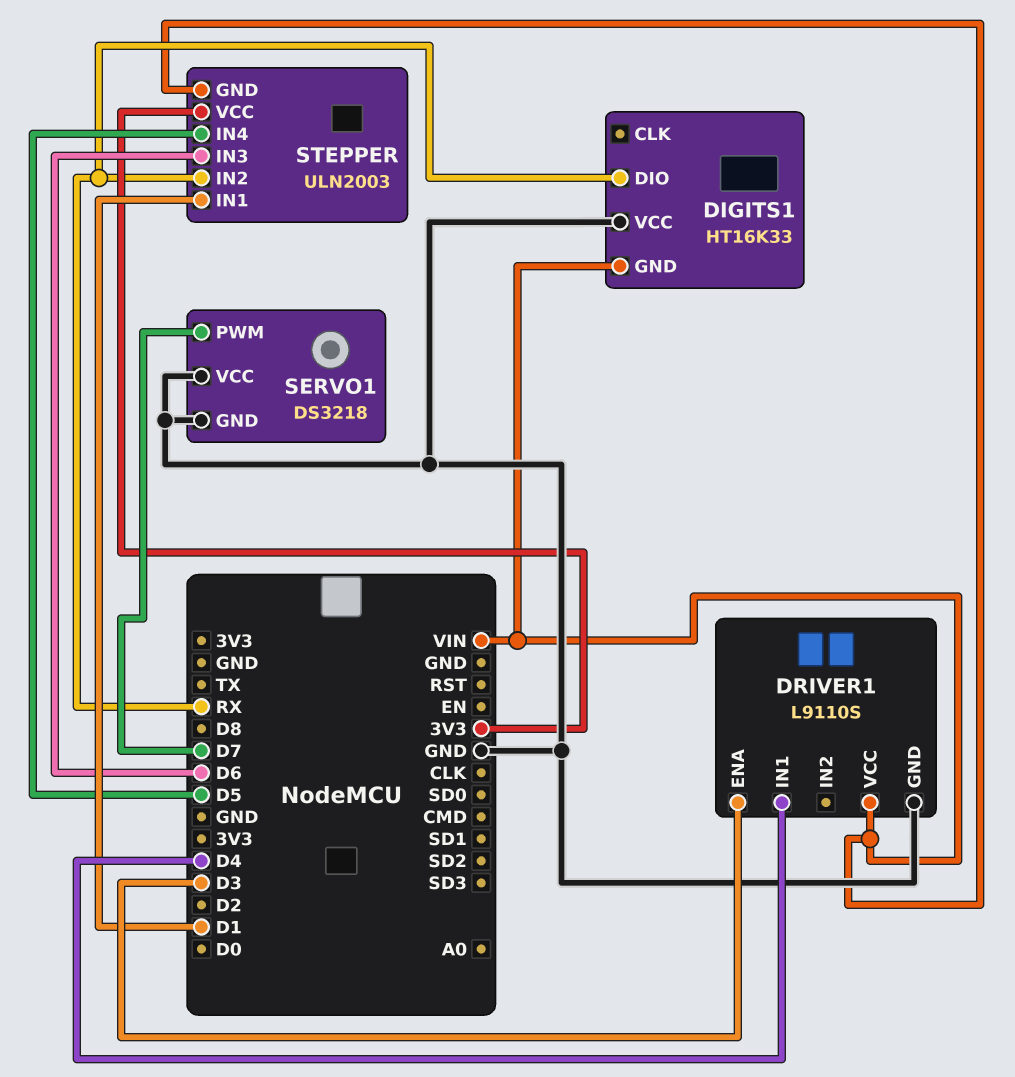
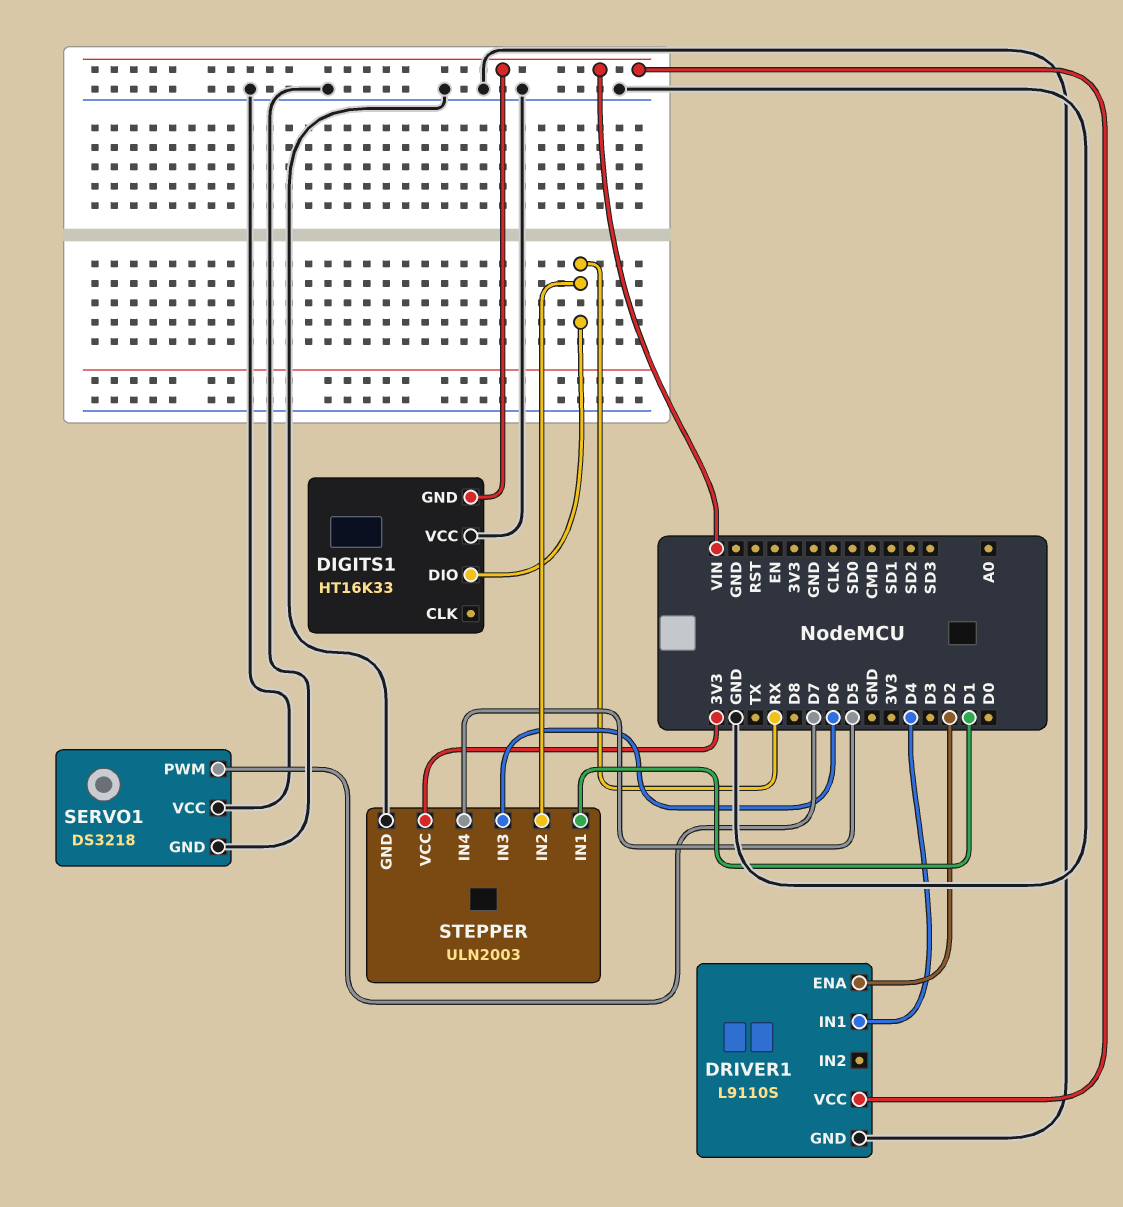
DRIVER1 pin ENA: D3 -> D2
STEPPER pin GND: VIN -> GND

